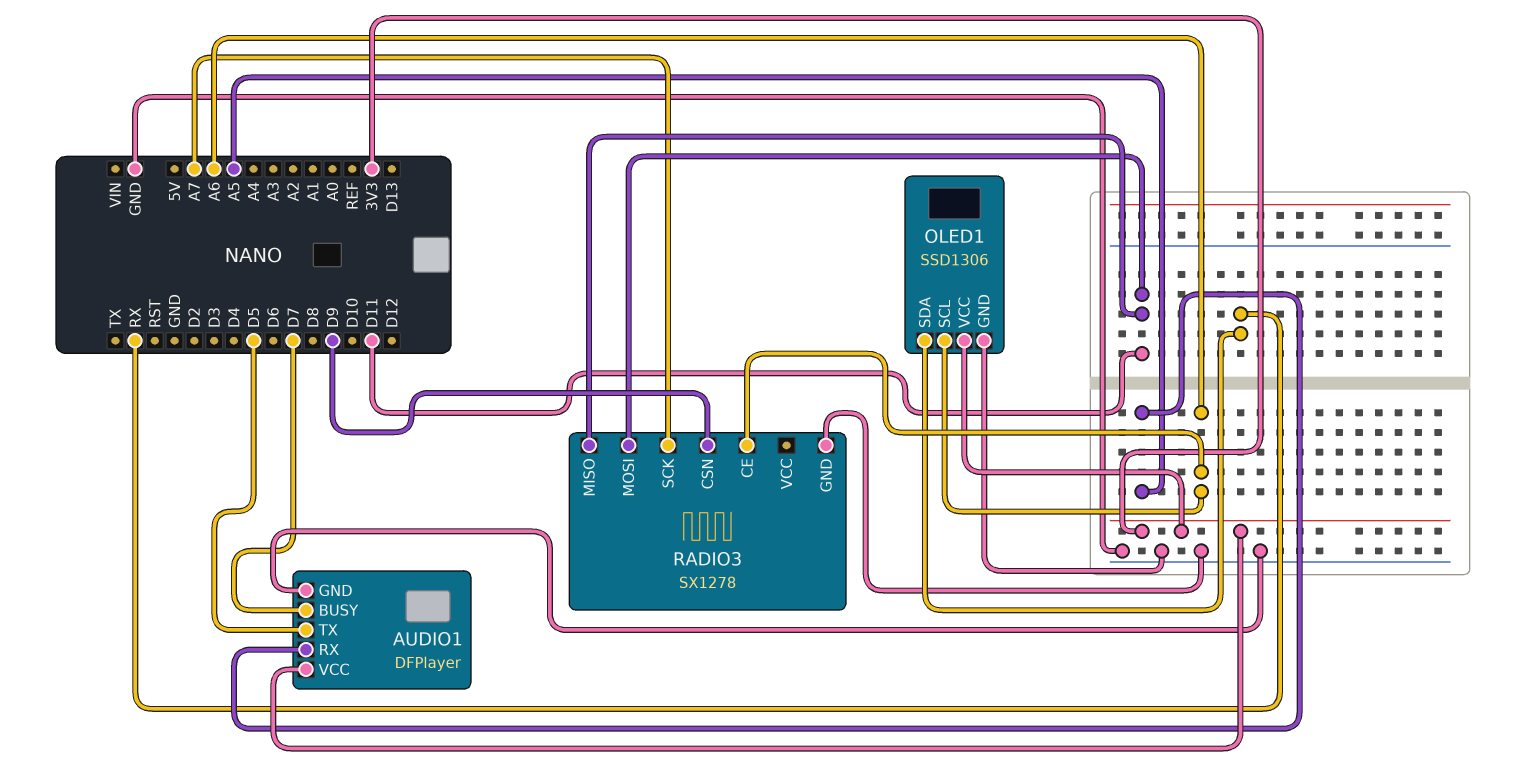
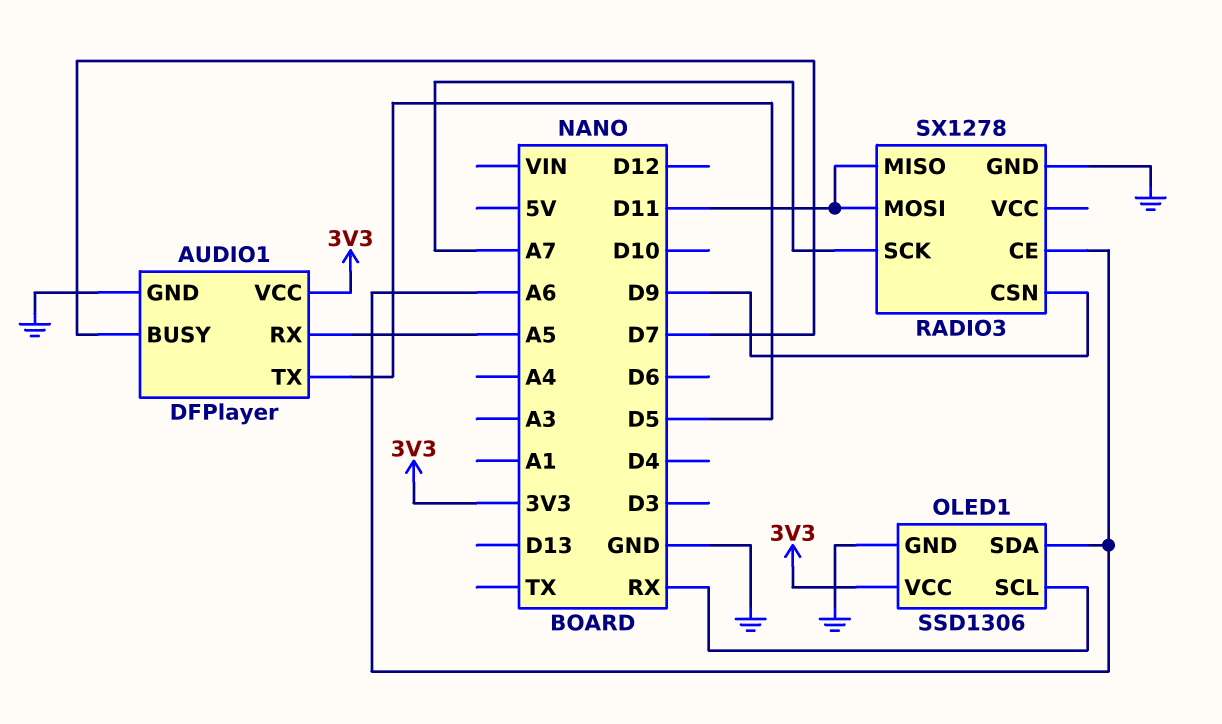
OLED1 pin SCL: A6 -> RX
OLED1 pin SDA: RX -> A6

